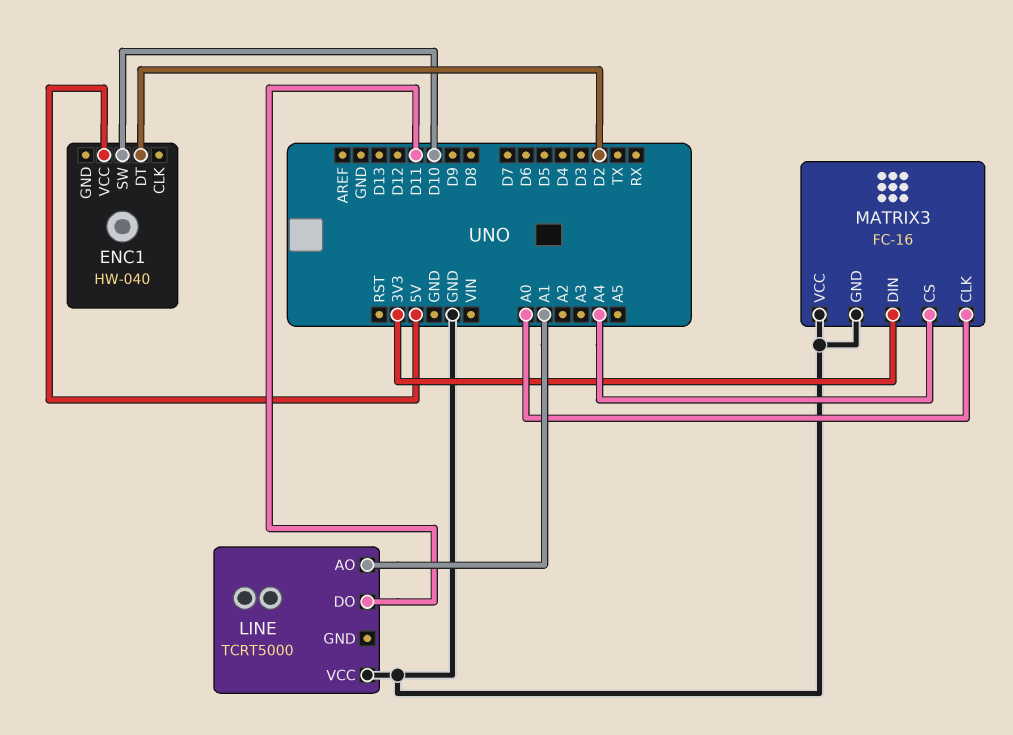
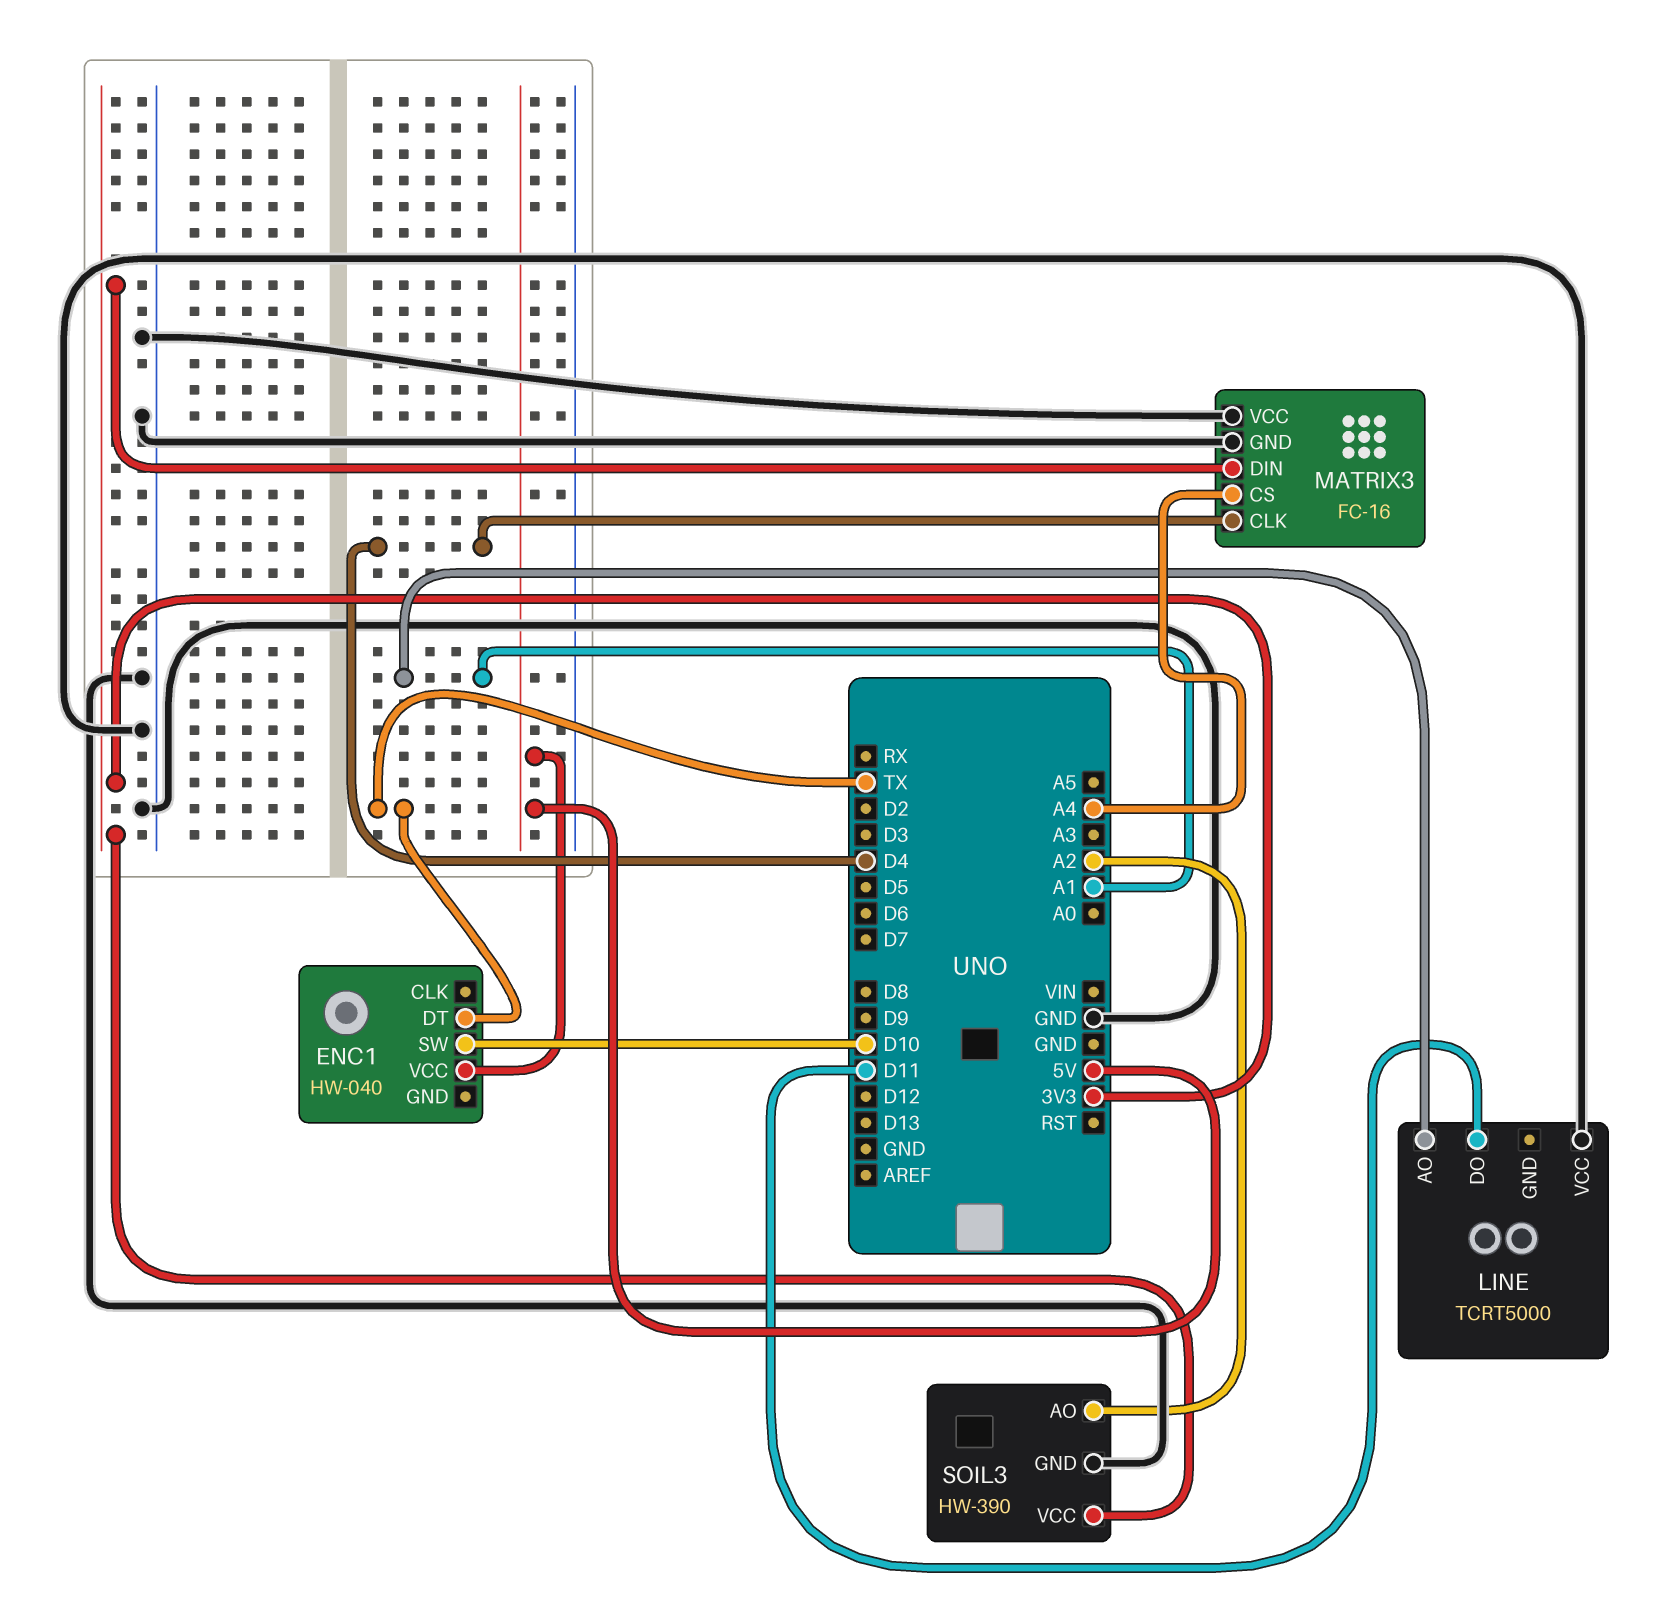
ENC1 pin DT: D2 -> TX
MATRIX3 pin CLK: A0 -> D4
SOIL3: none -> HW-390
SOIL3 pin AO: none -> A2
SOIL3 pin GND: none -> GND
SOIL3 pin VCC: none -> 3V3

